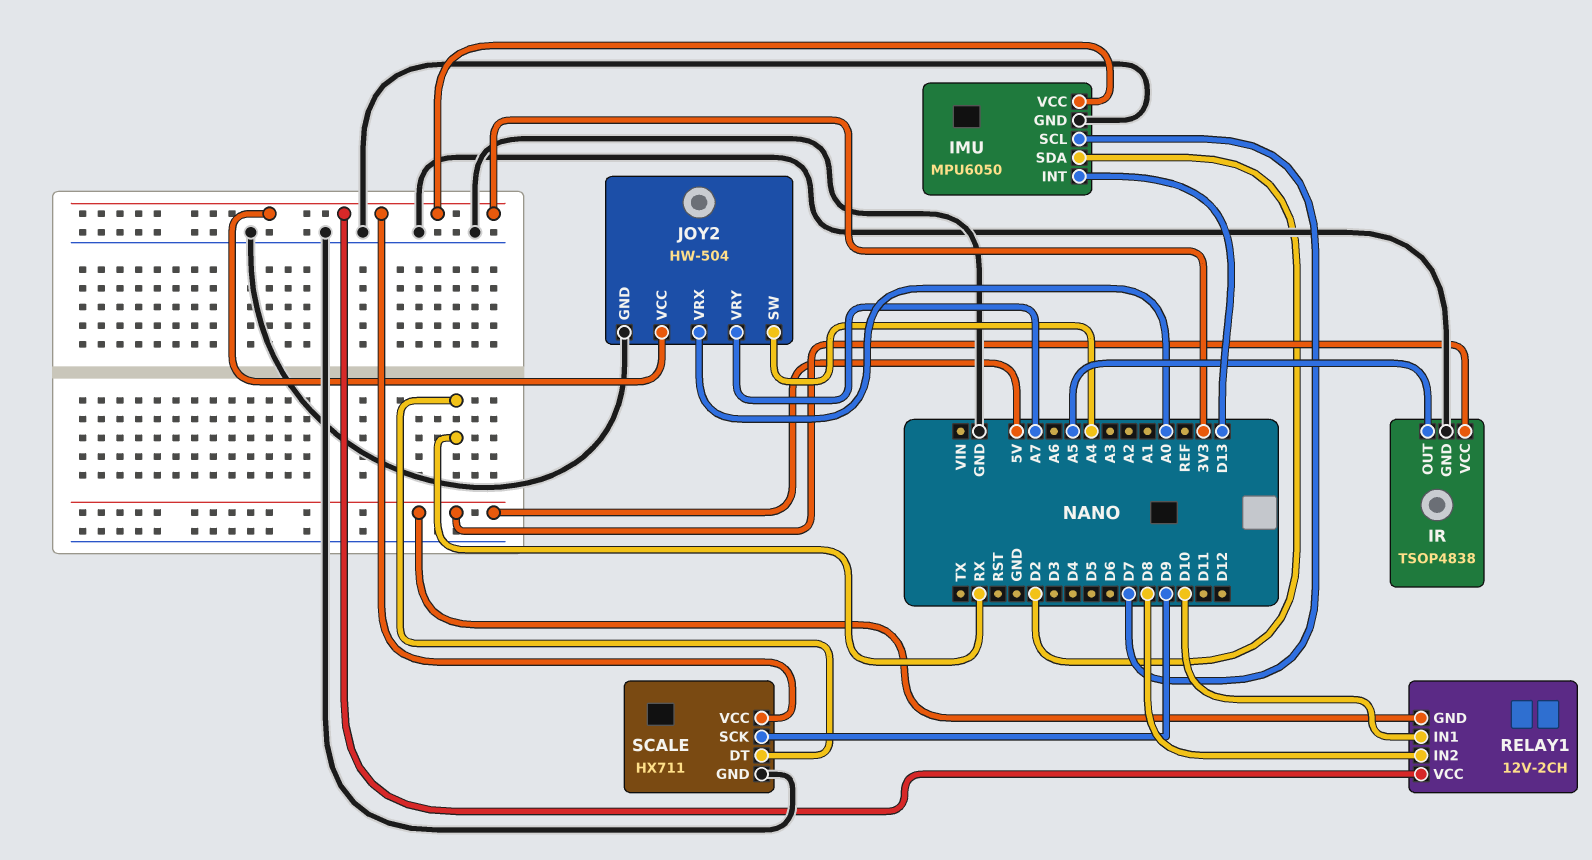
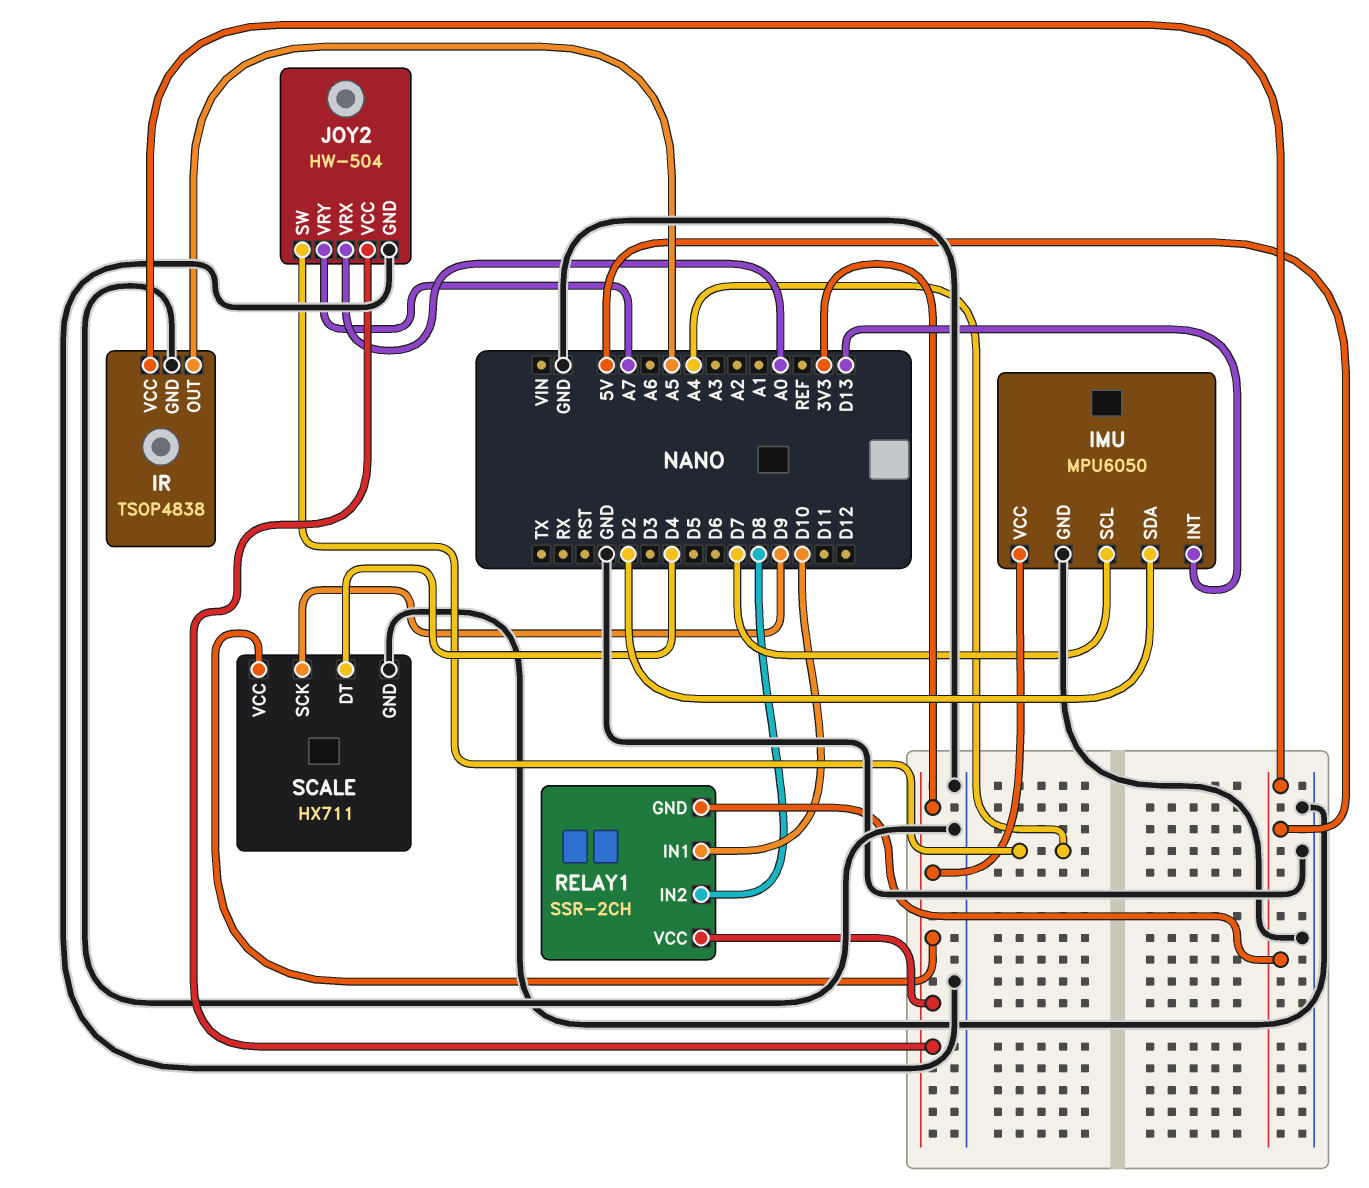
RELAY1: 12V-2CH -> SSR-2CH
SCALE pin DT: RX -> D4

